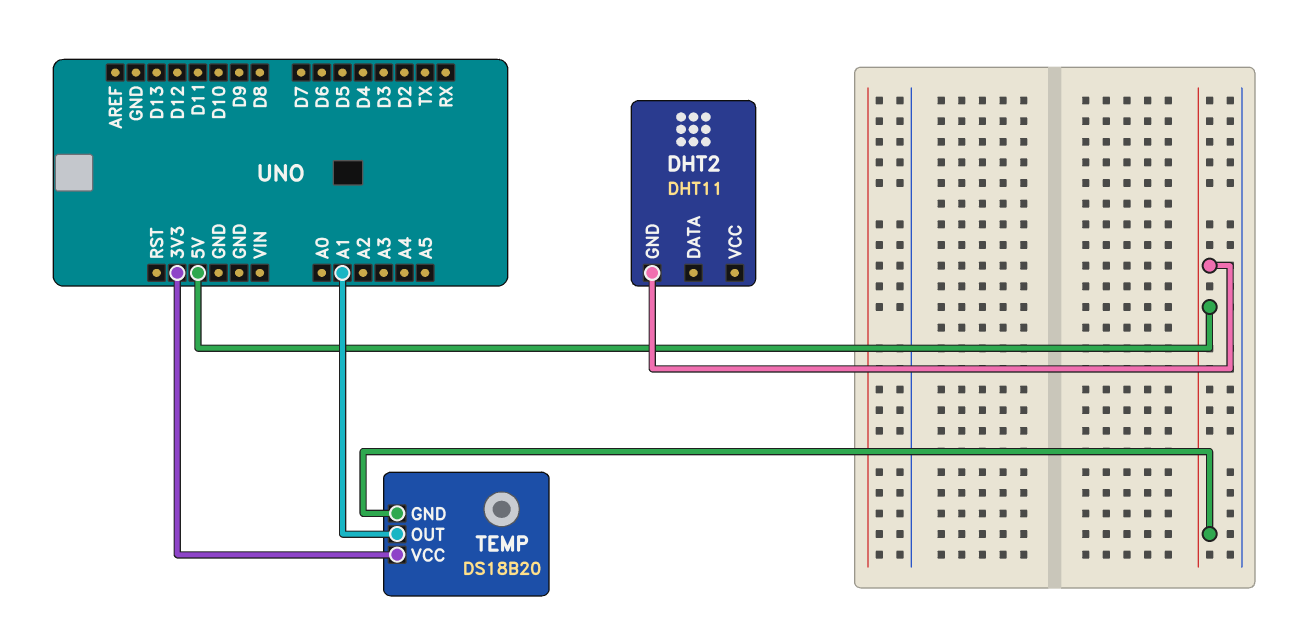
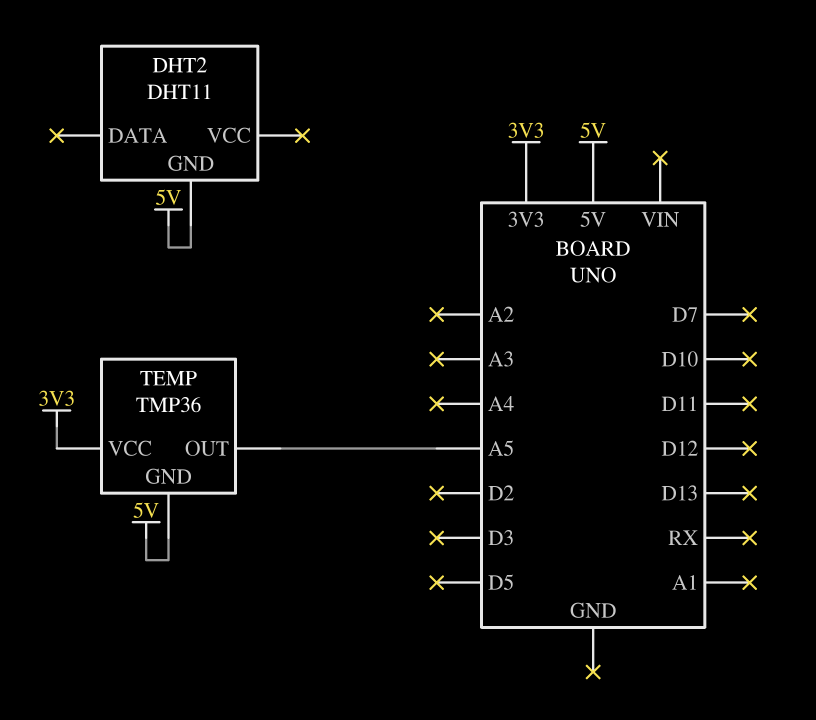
TEMP: DS18B20 -> TMP36
TEMP pin OUT: A1 -> A5

